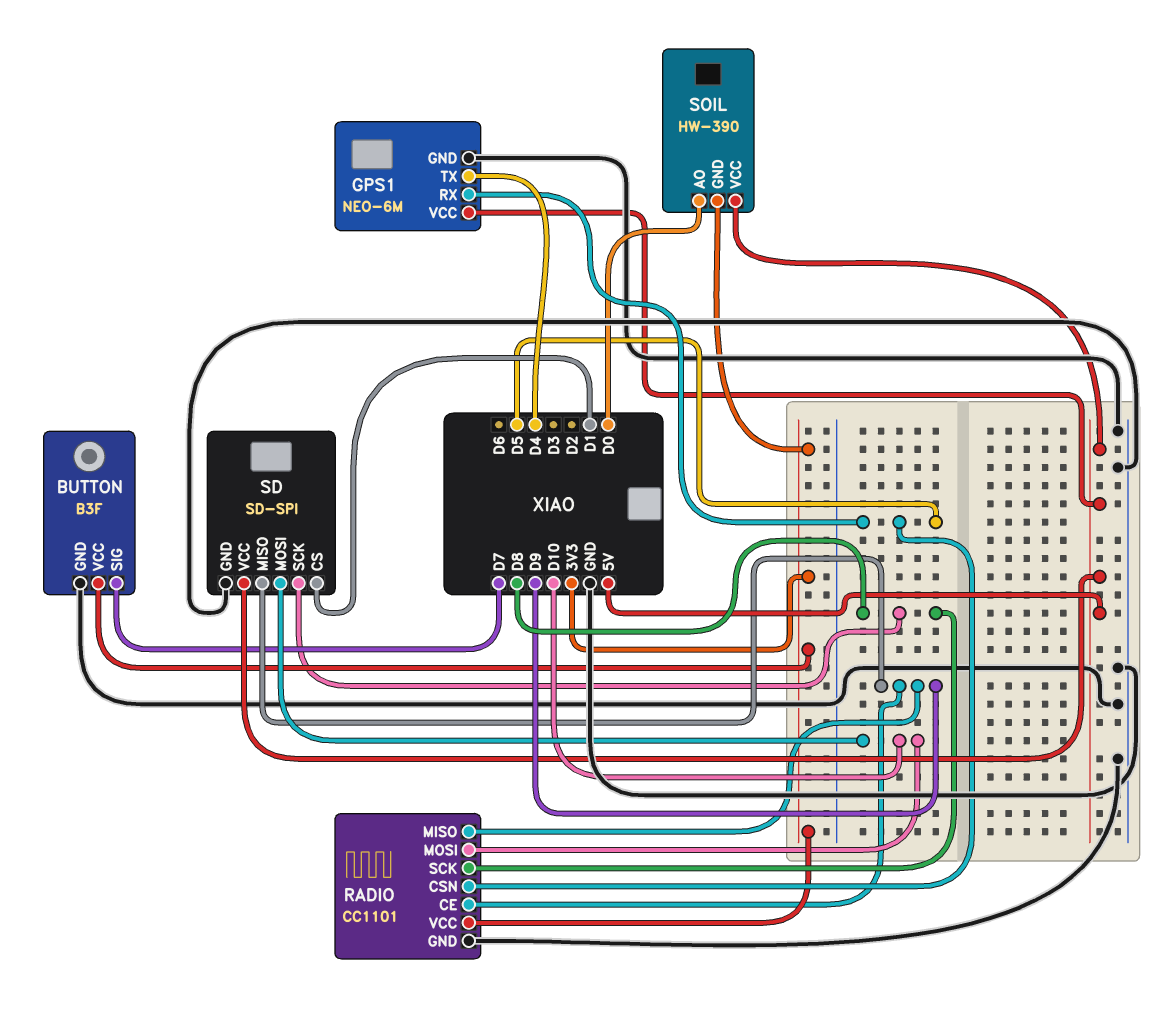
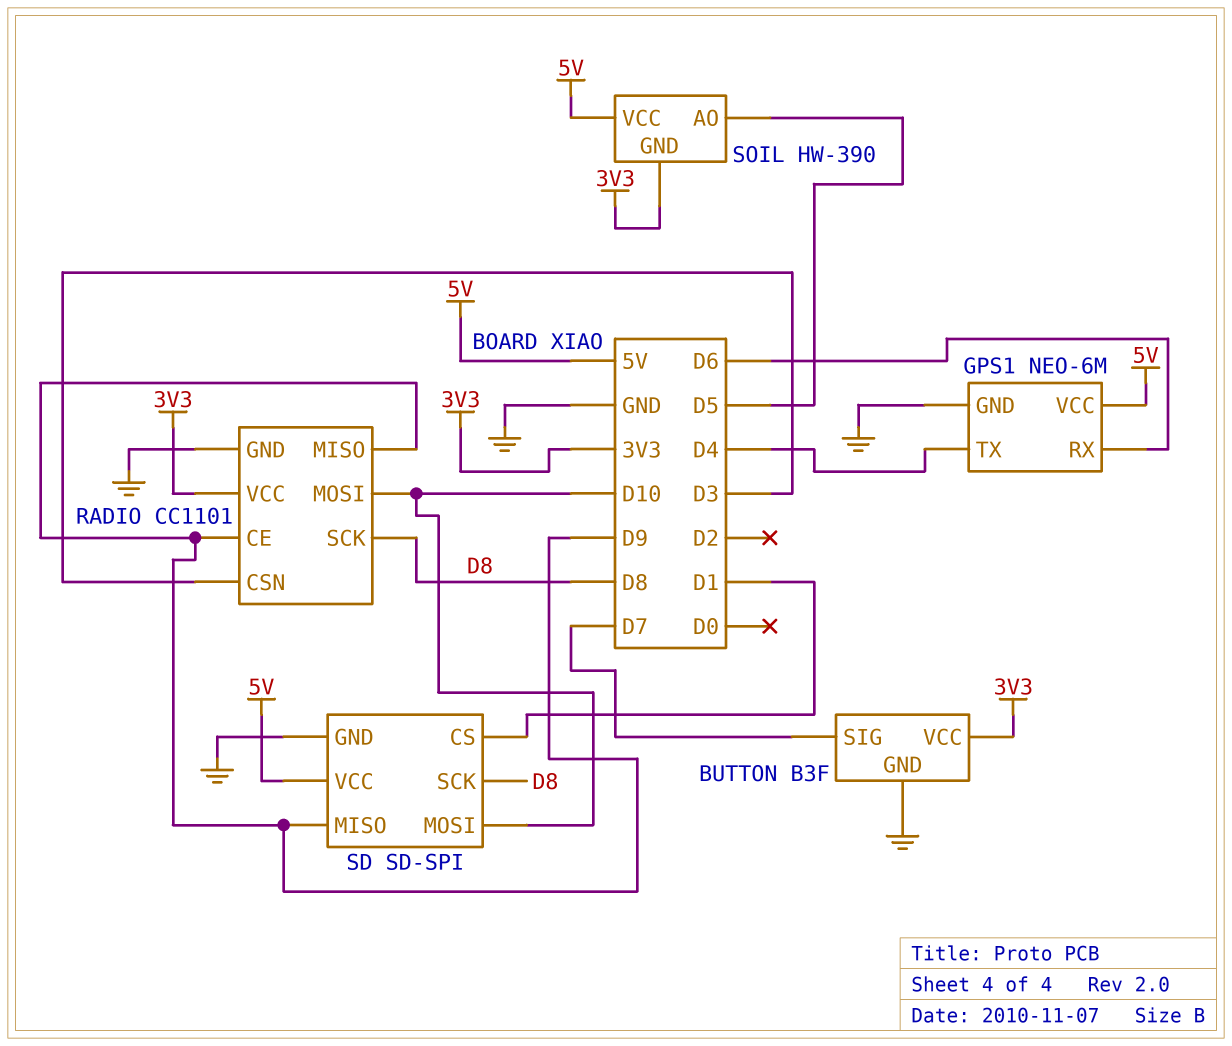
GPS1 pin RX: D5 -> D6
RADIO pin CSN: D5 -> D3
SOIL pin AO: D0 -> D5

